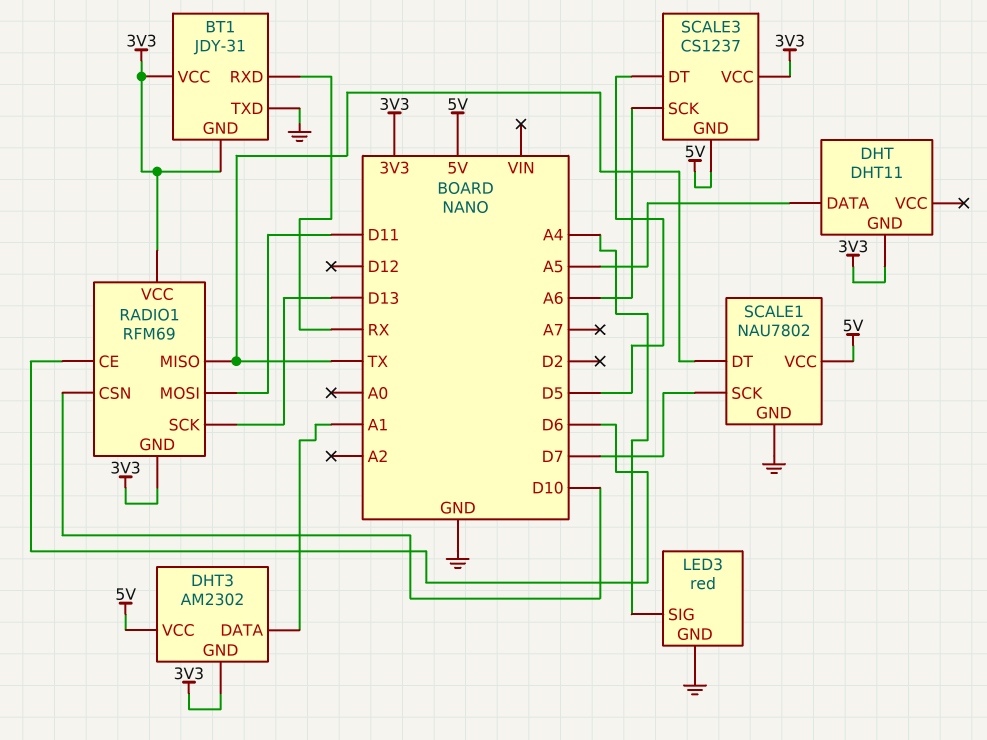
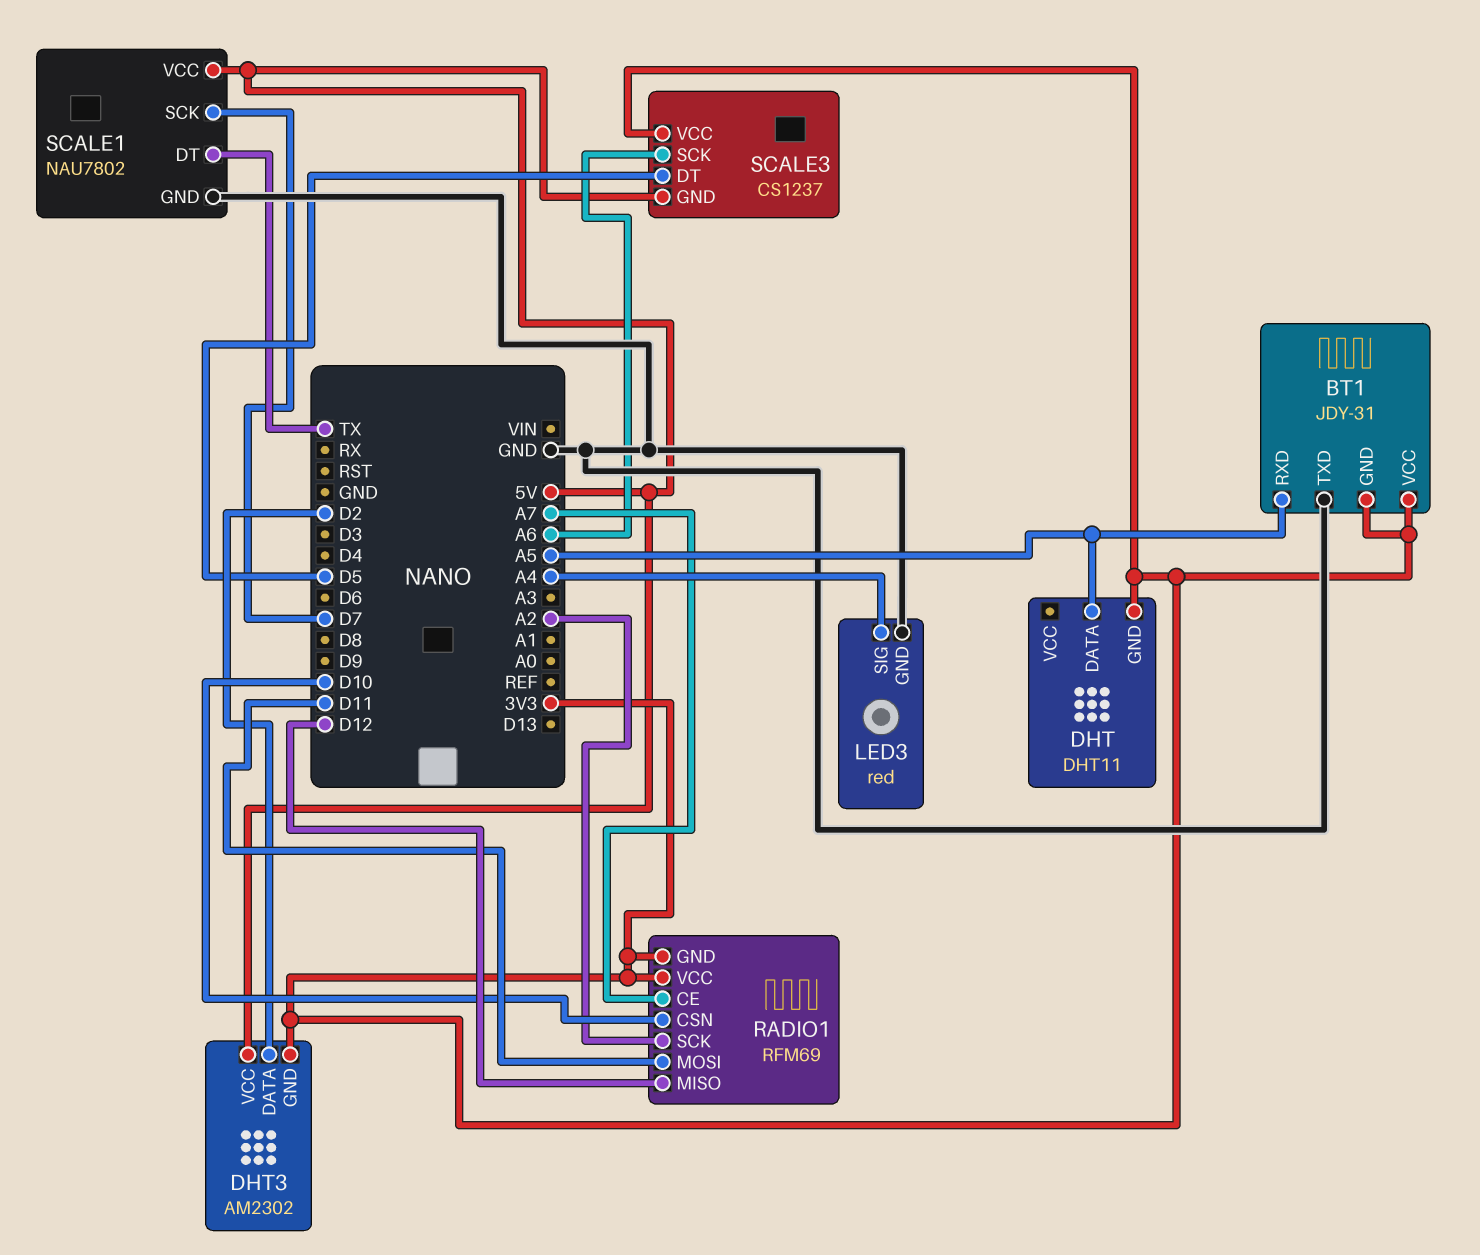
BT1 pin RXD: RX -> A5
DHT3 pin DATA: A1 -> D2
RADIO1 pin CE: D6 -> A7
RADIO1 pin MISO: TX -> D12
RADIO1 pin SCK: D13 -> A2

